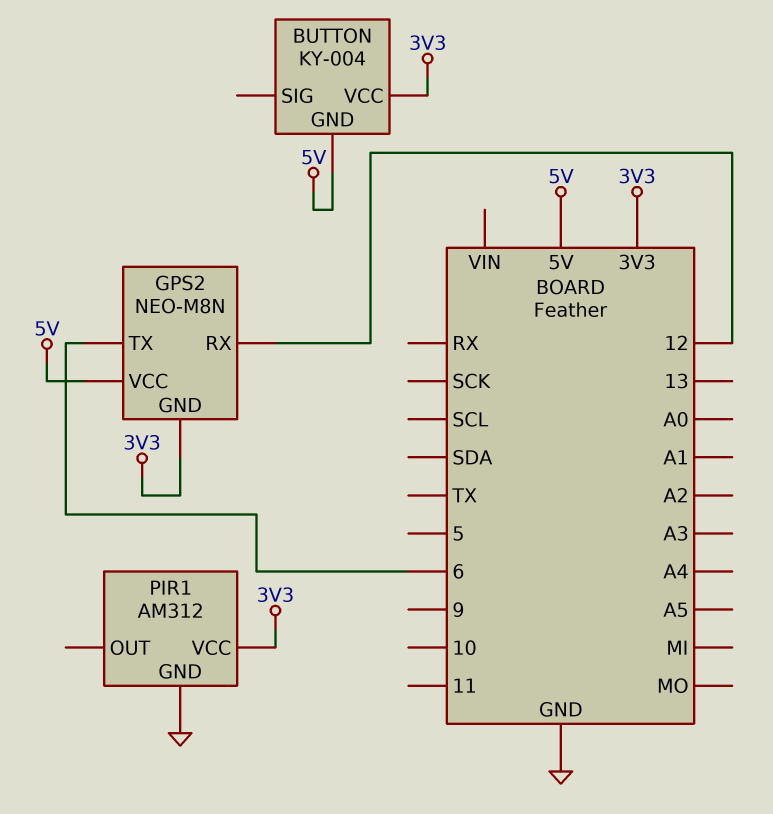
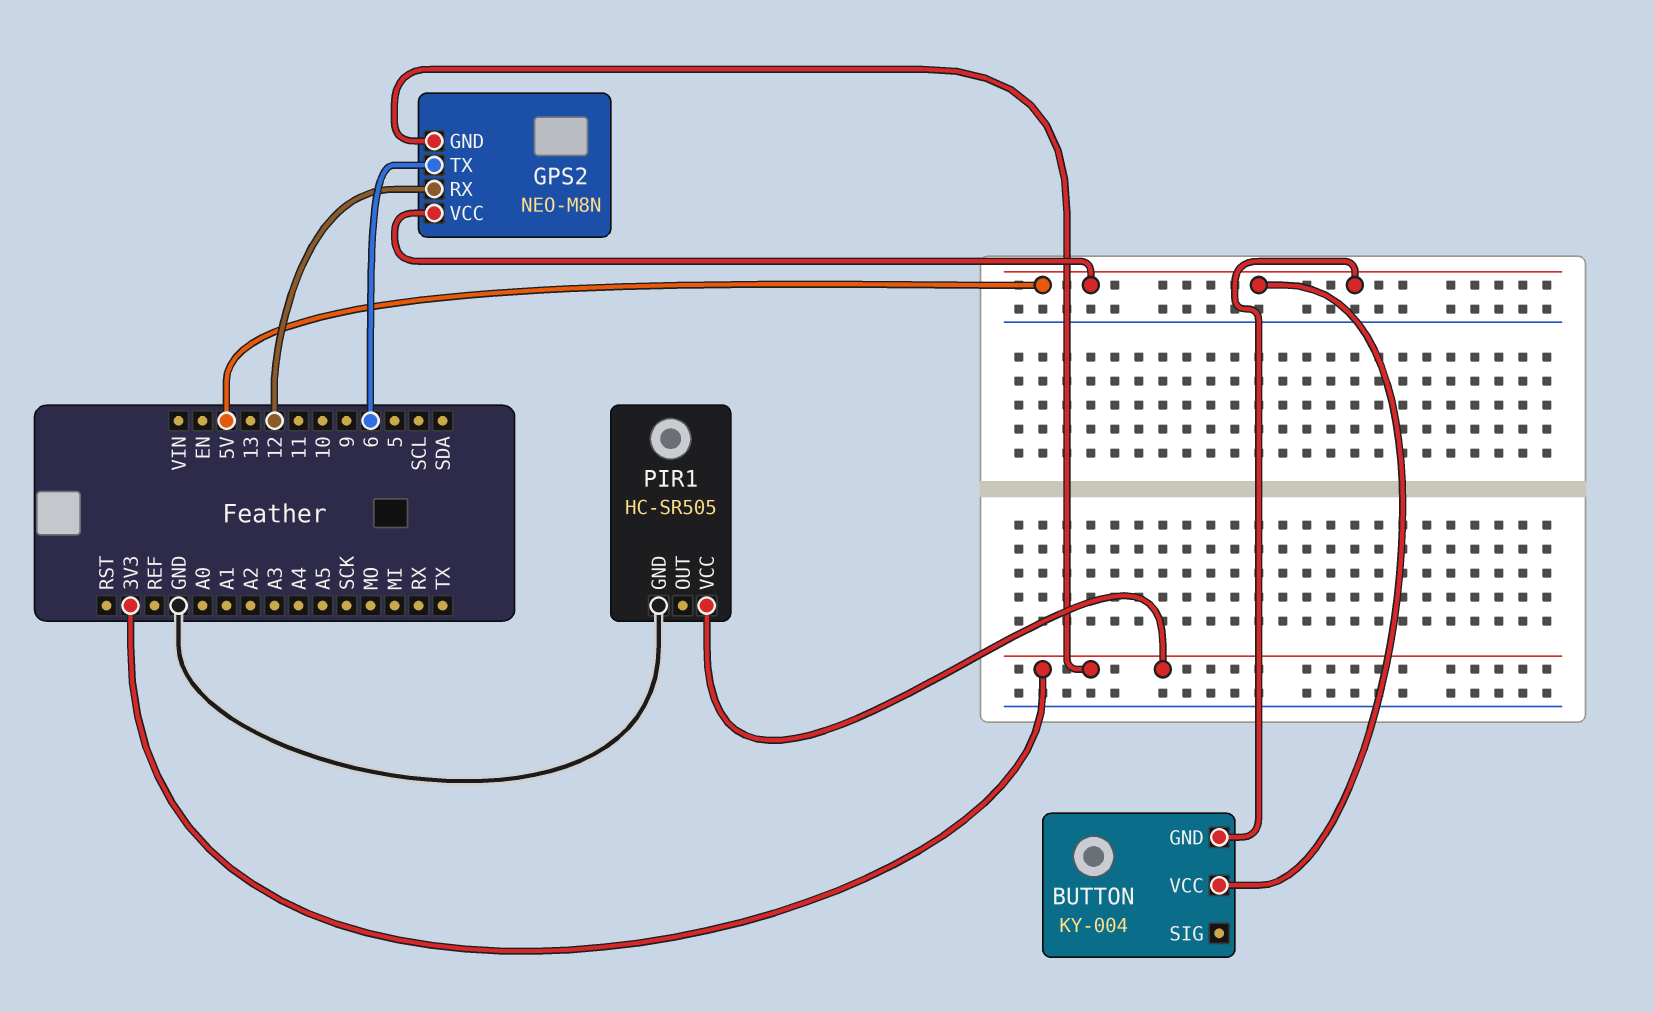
BUTTON pin VCC: 3V3 -> 5V
PIR1: AM312 -> HC-SR505

